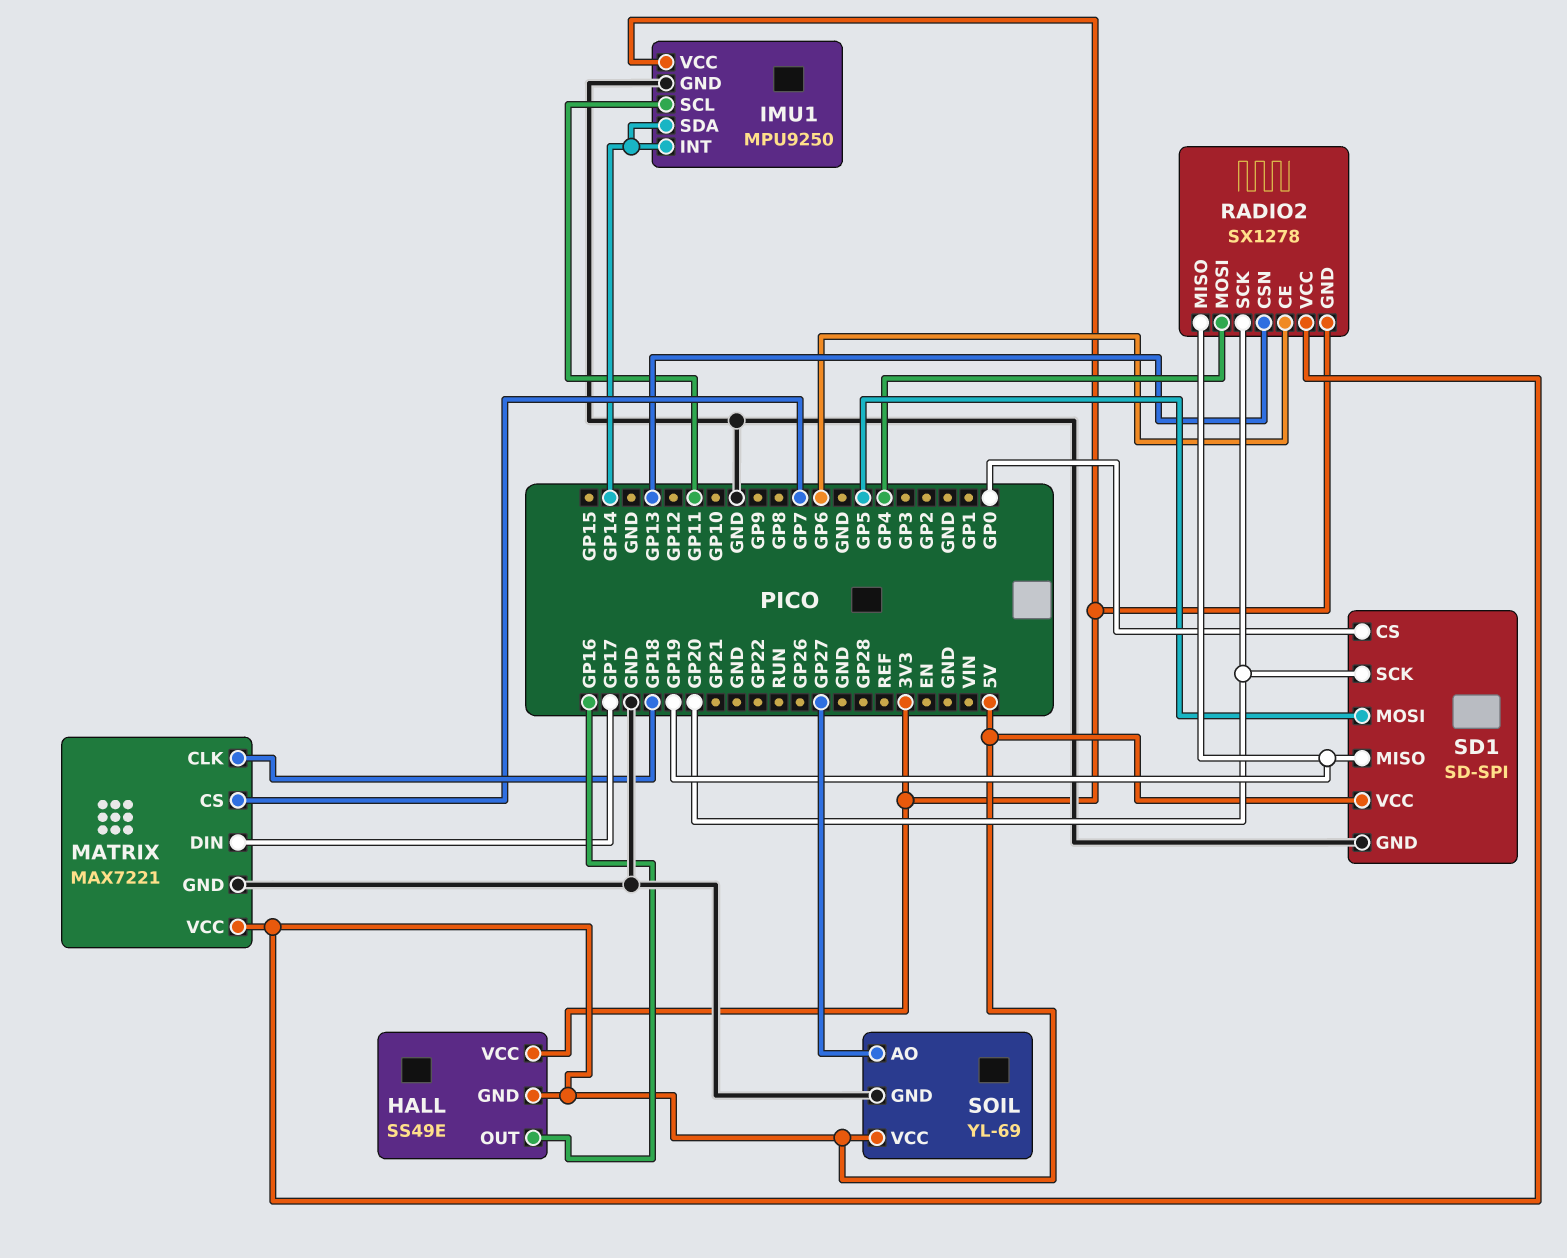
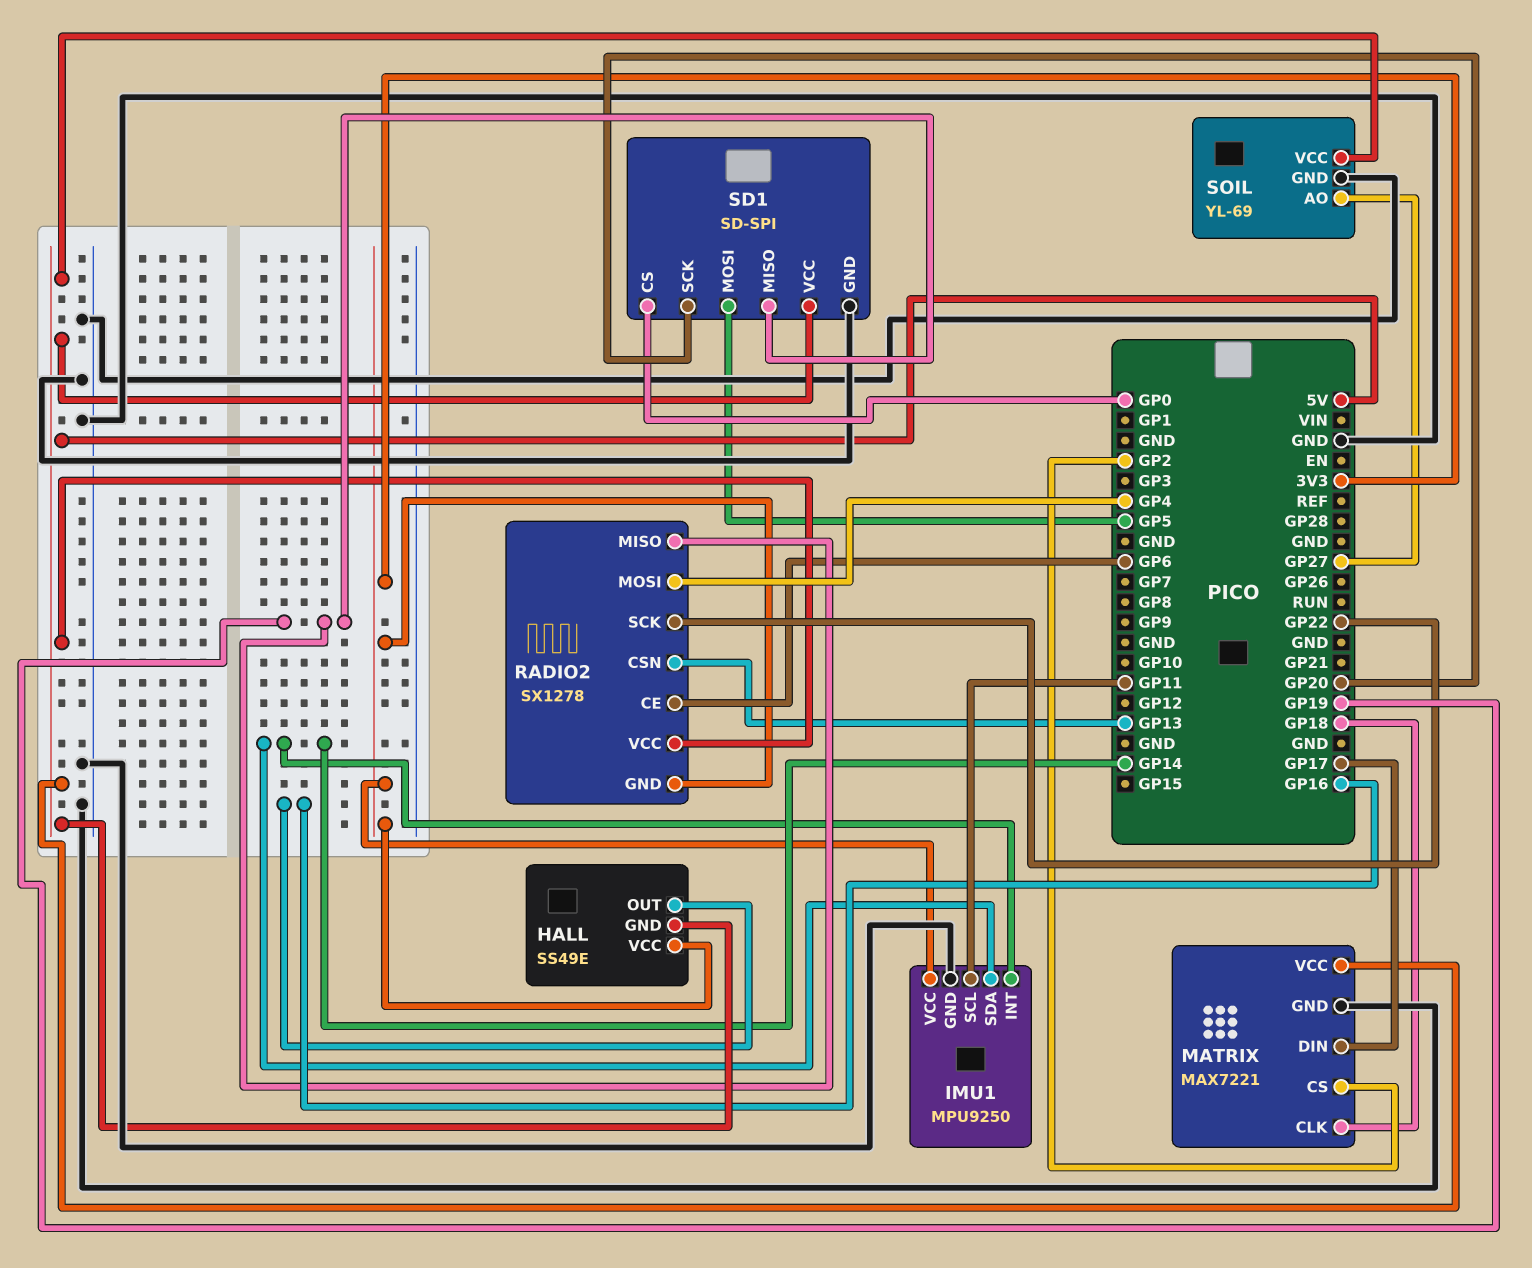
MATRIX pin CS: GP7 -> GP2
RADIO2 pin SCK: GP20 -> GP22

